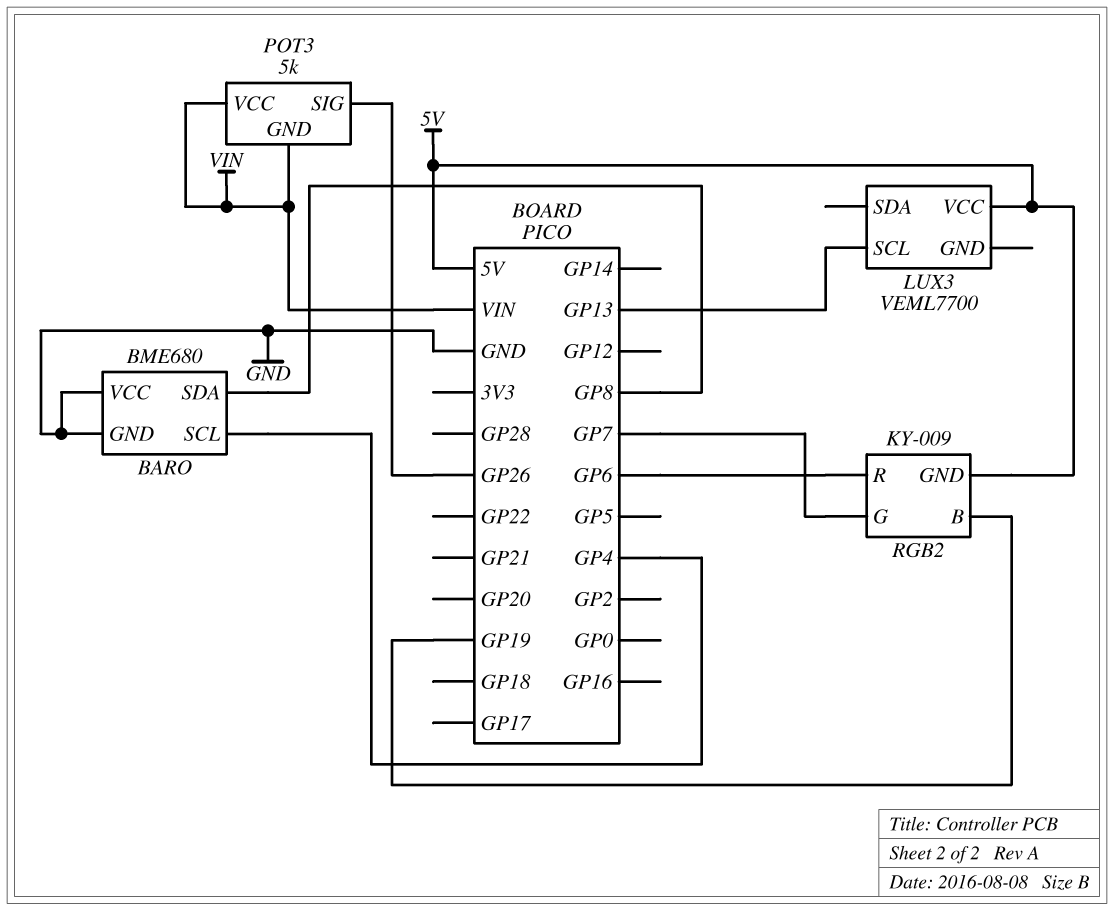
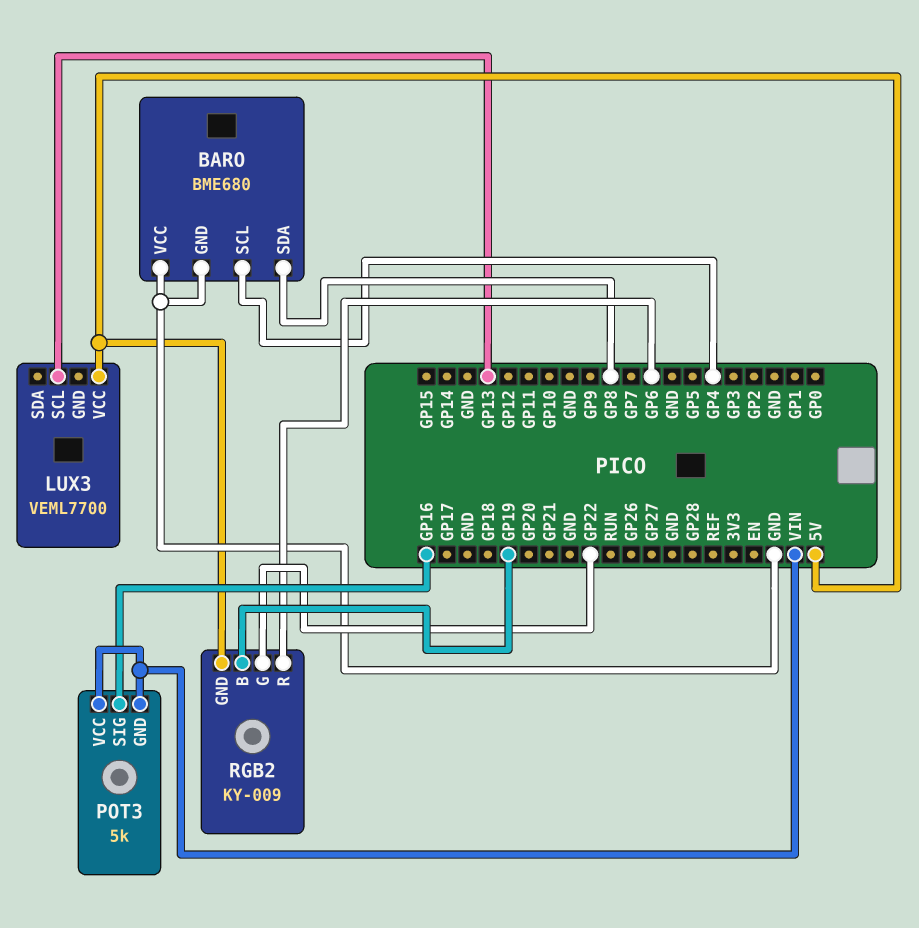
POT3 pin SIG: GP26 -> GP16
RGB2 pin G: GP7 -> GP22

